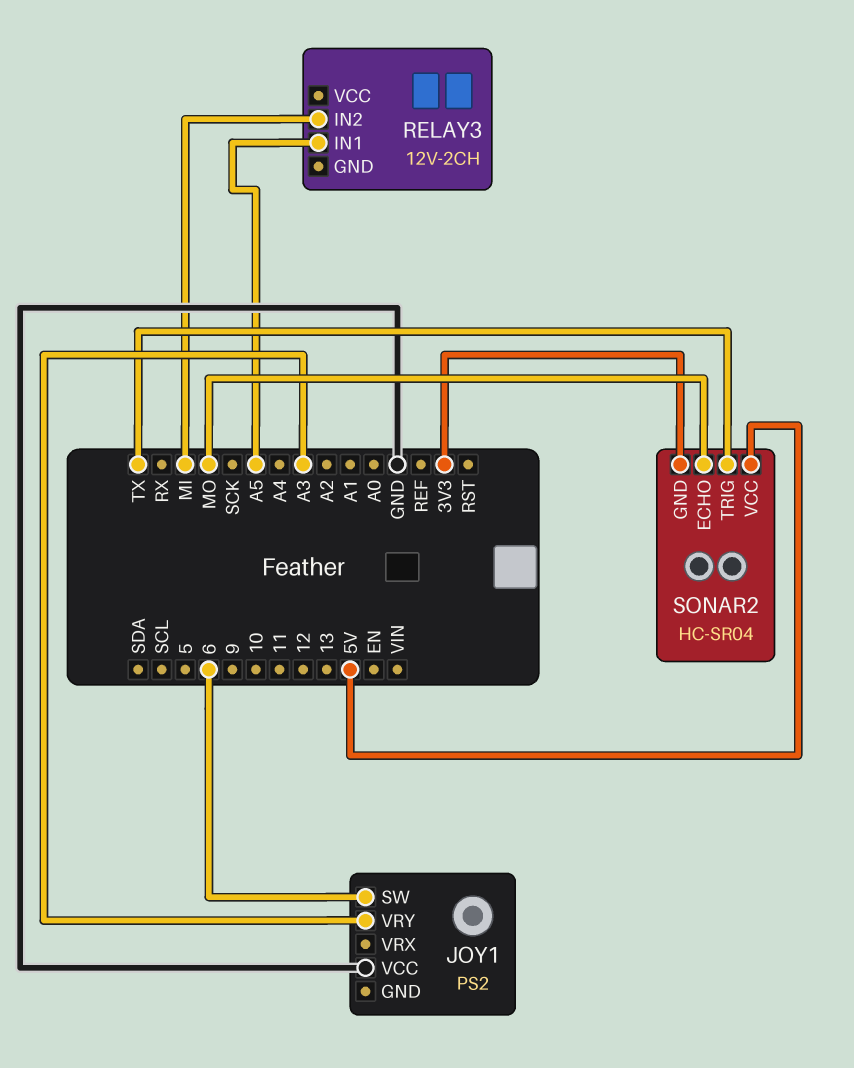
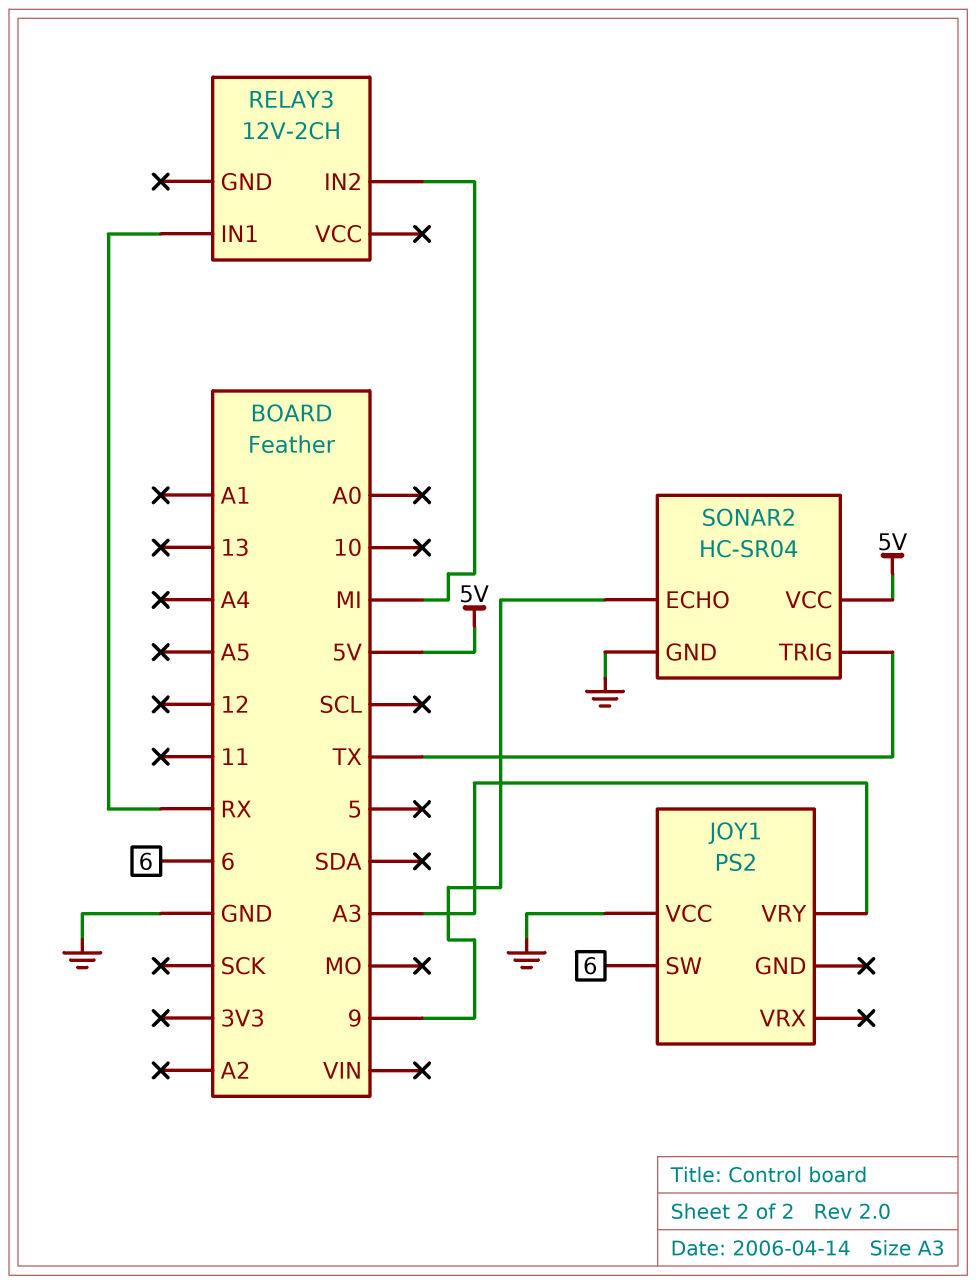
RELAY3 pin IN1: A5 -> RX
SONAR2 pin ECHO: MO -> 9
SONAR2 pin GND: 3V3 -> GND

